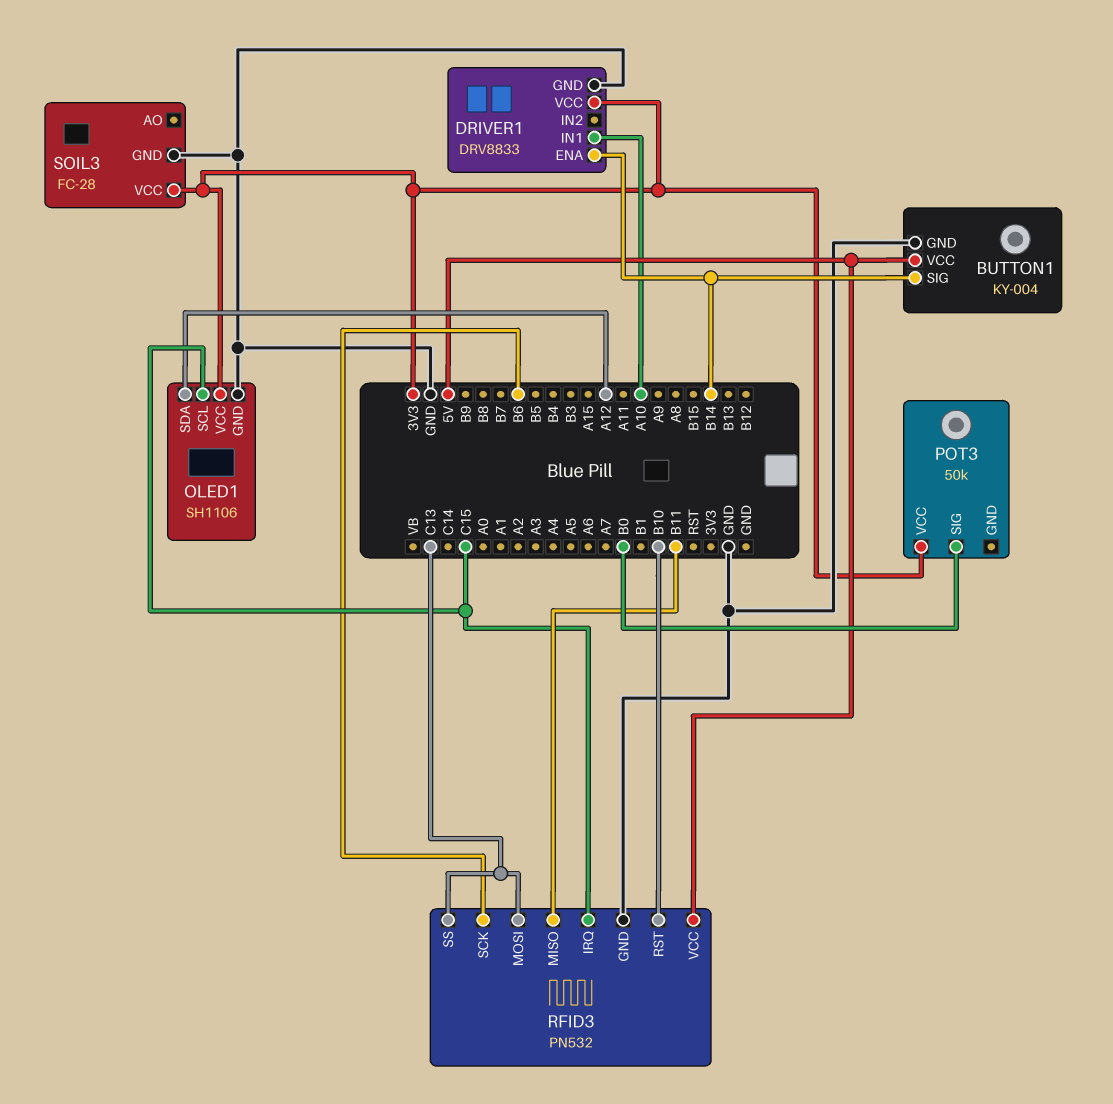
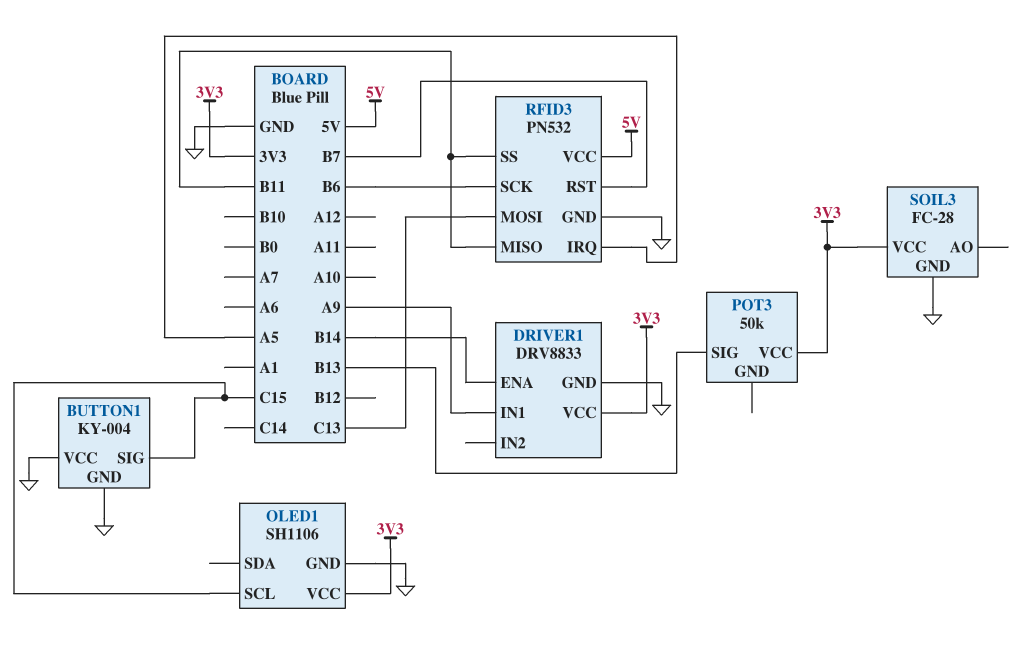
BUTTON1 pin SIG: B14 -> C15
BUTTON1 pin VCC: 5V -> GND
DRIVER1 pin IN1: A10 -> A9
OLED1 pin SDA: A12 -> none
POT3 pin SIG: B0 -> B13
RFID3 pin IRQ: C15 -> A5
RFID3 pin RST: B10 -> B7
RFID3 pin SS: C13 -> B11

